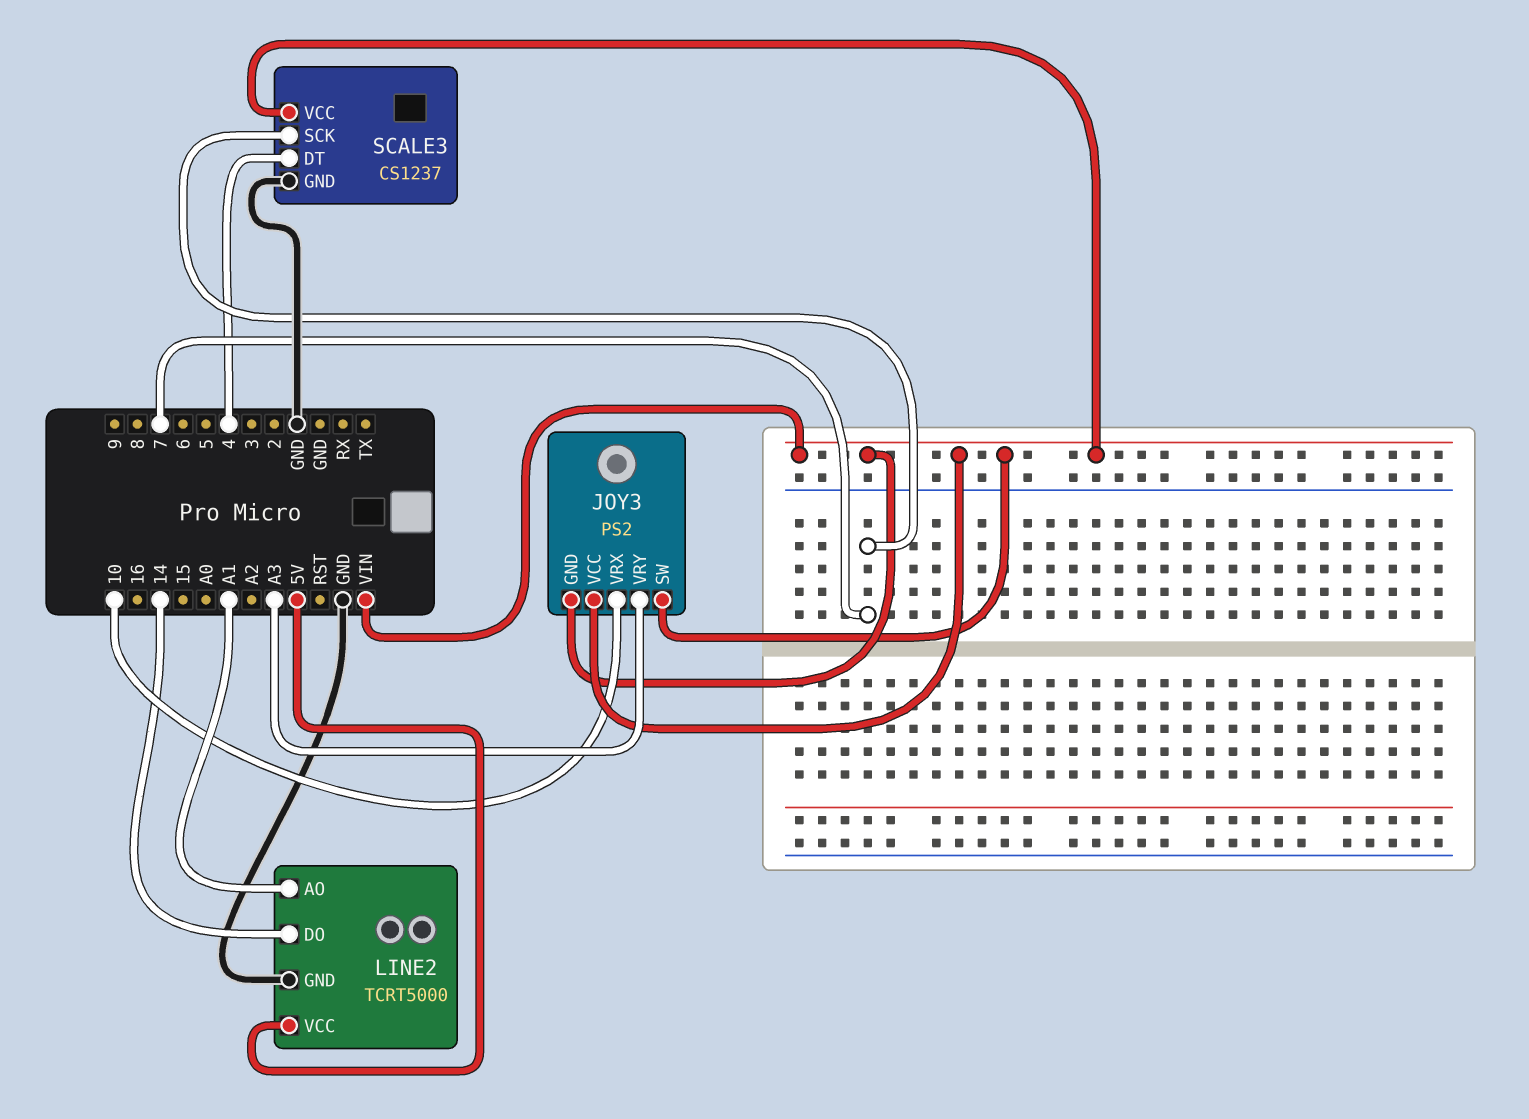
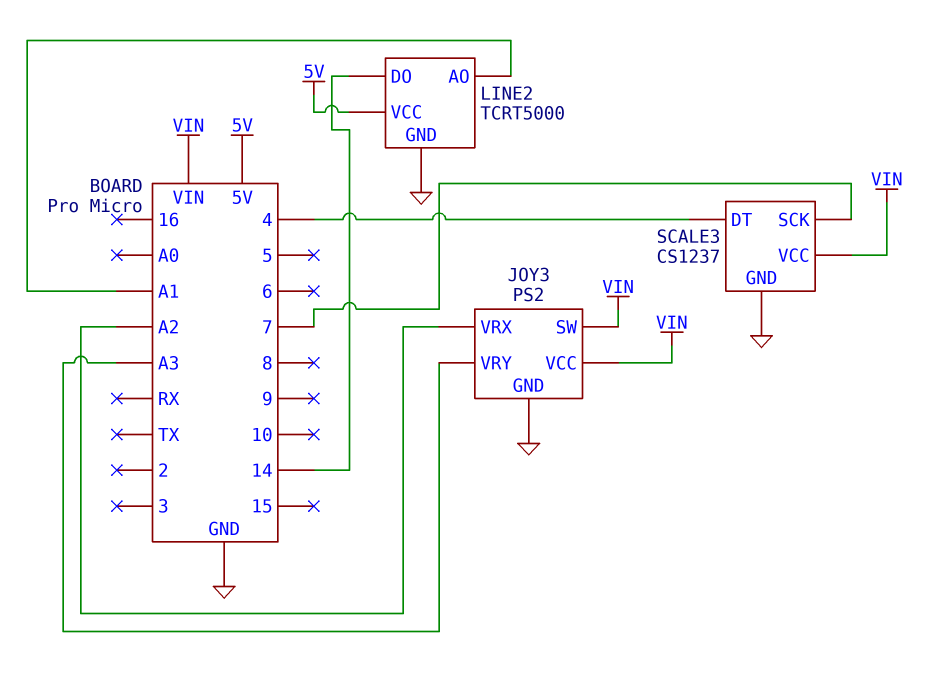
JOY3 pin GND: VIN -> GND
JOY3 pin VRX: 10 -> A2

